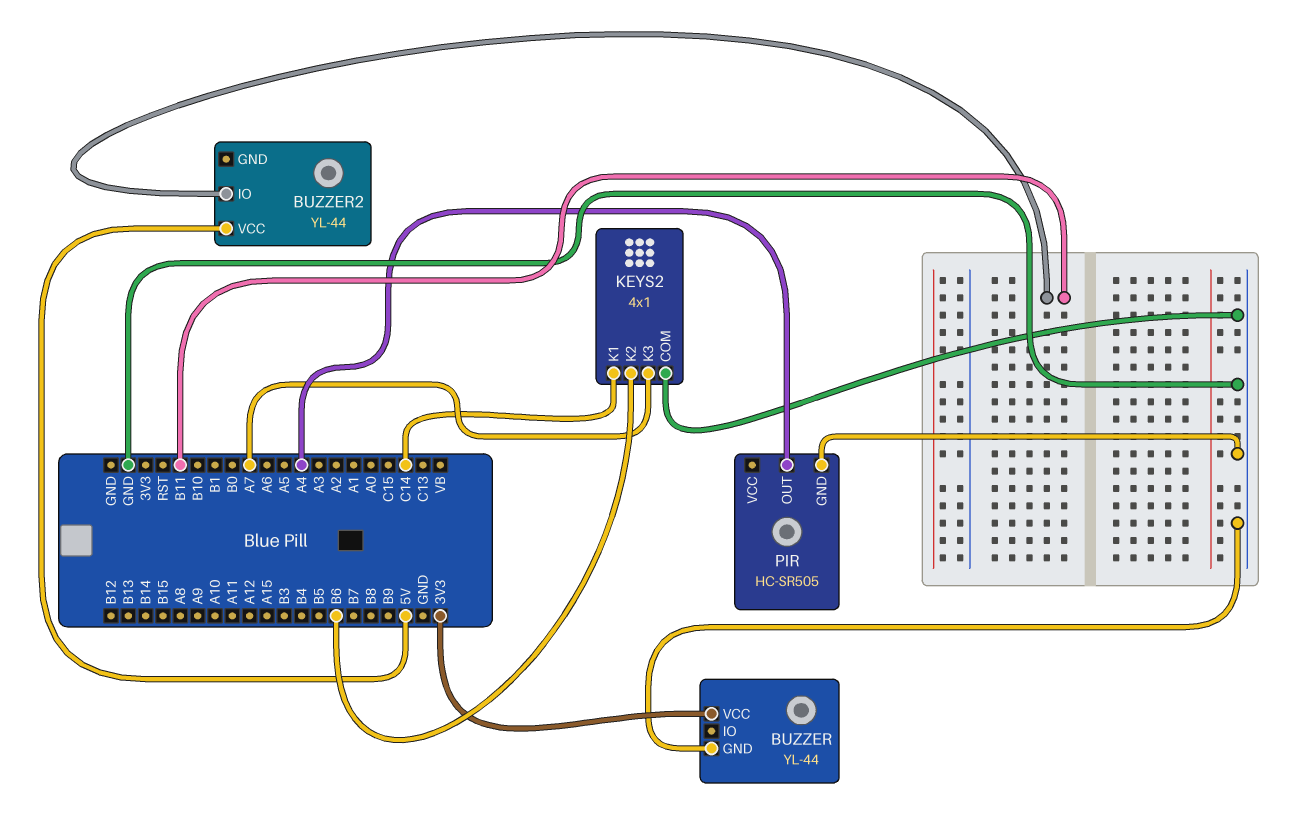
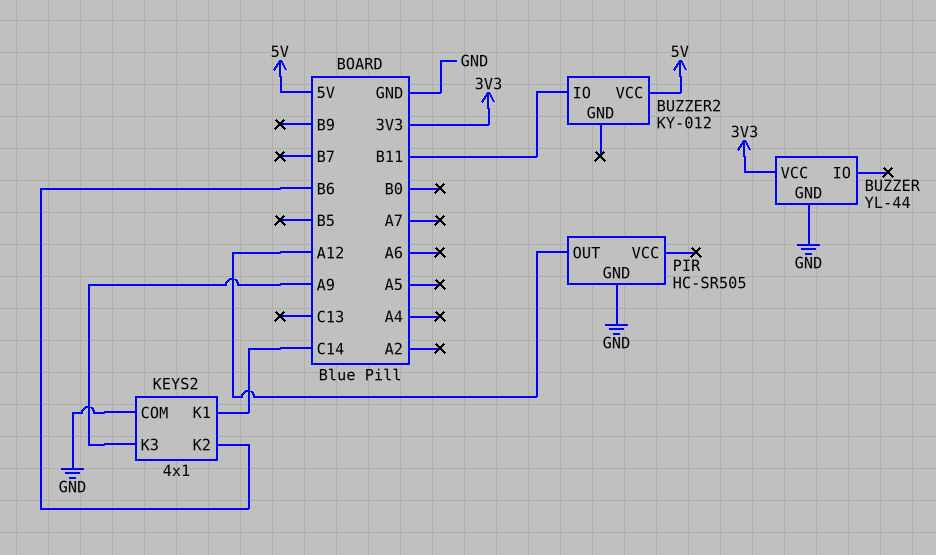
BUZZER2: YL-44 -> KY-012
KEYS2 pin K3: A7 -> A9
PIR pin OUT: A4 -> A12

